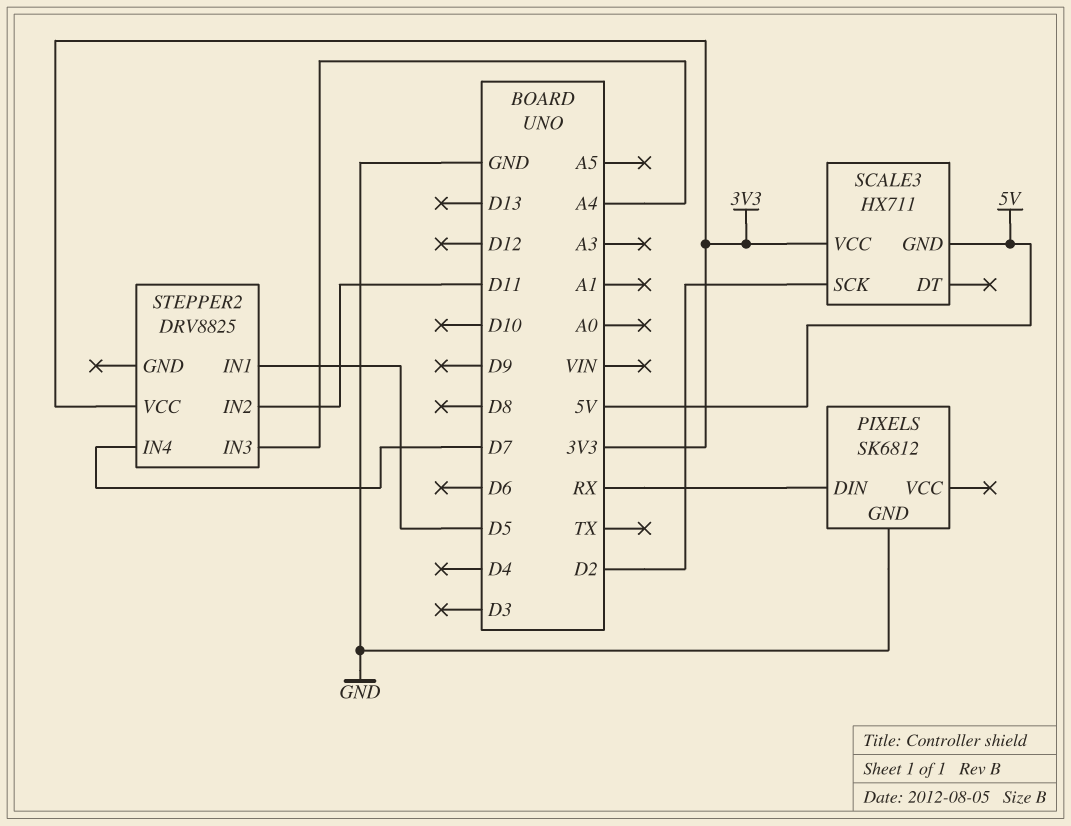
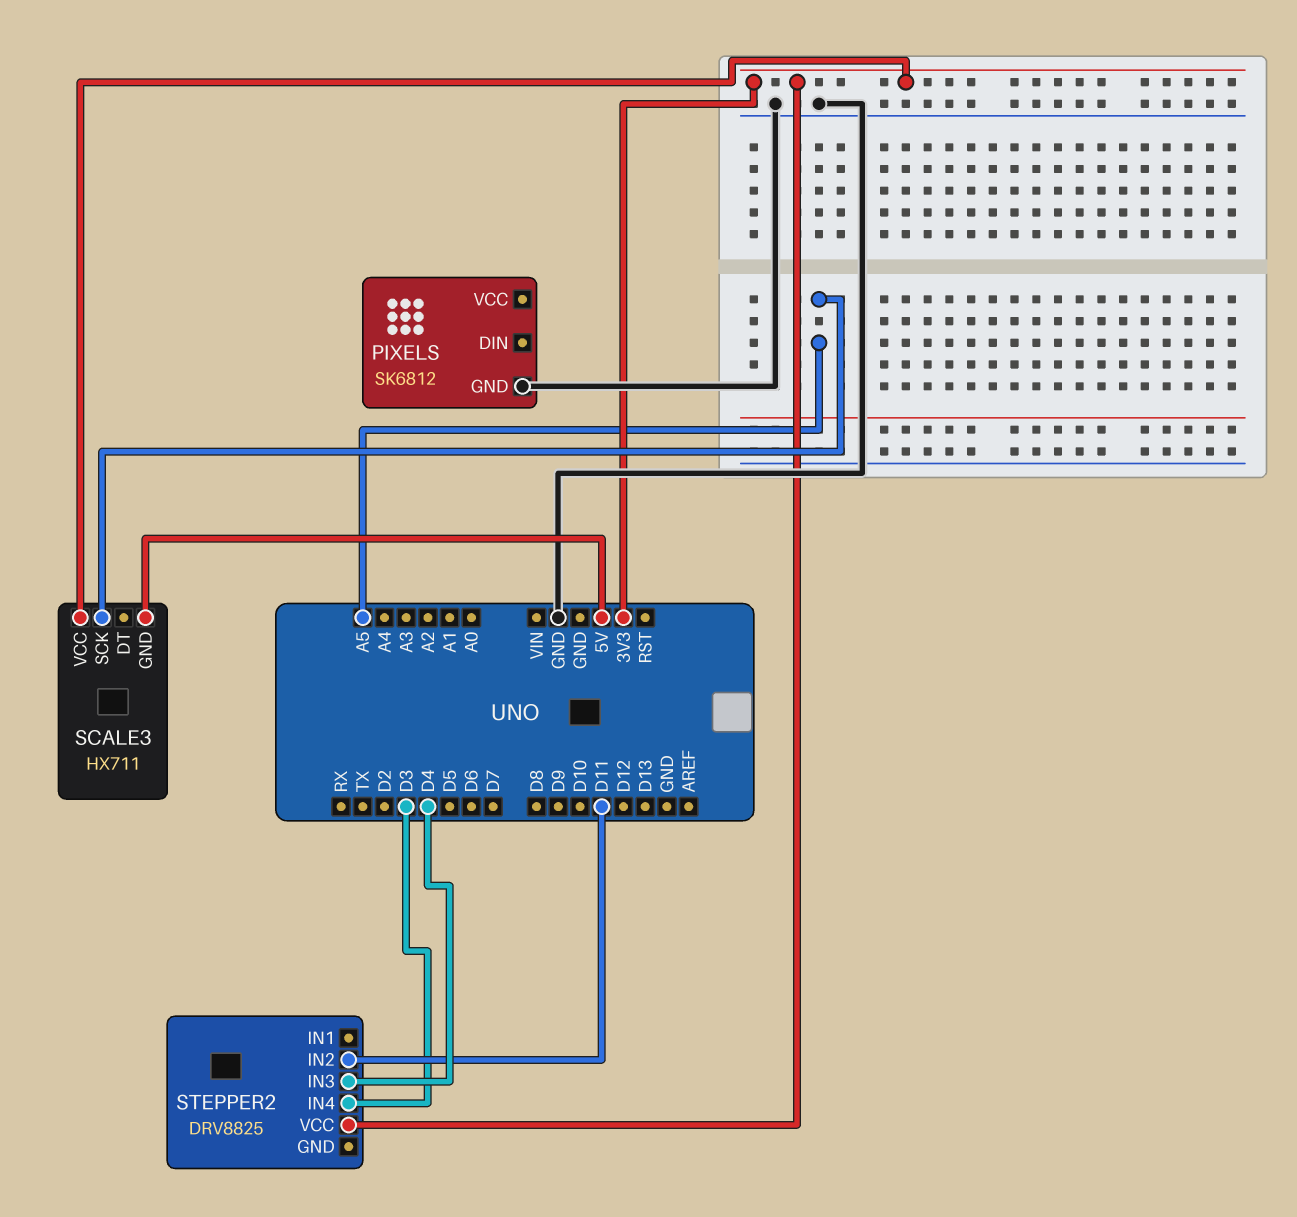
PIXELS pin DIN: RX -> none
SCALE3 pin SCK: D2 -> A5
STEPPER2 pin IN1: D5 -> none
STEPPER2 pin IN3: A4 -> D4
STEPPER2 pin IN4: D7 -> D3

